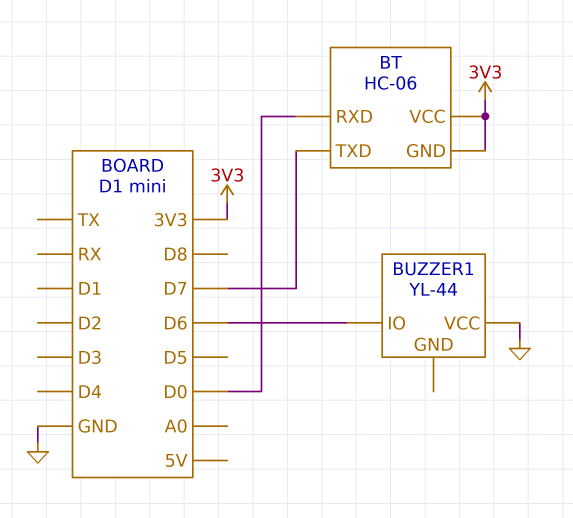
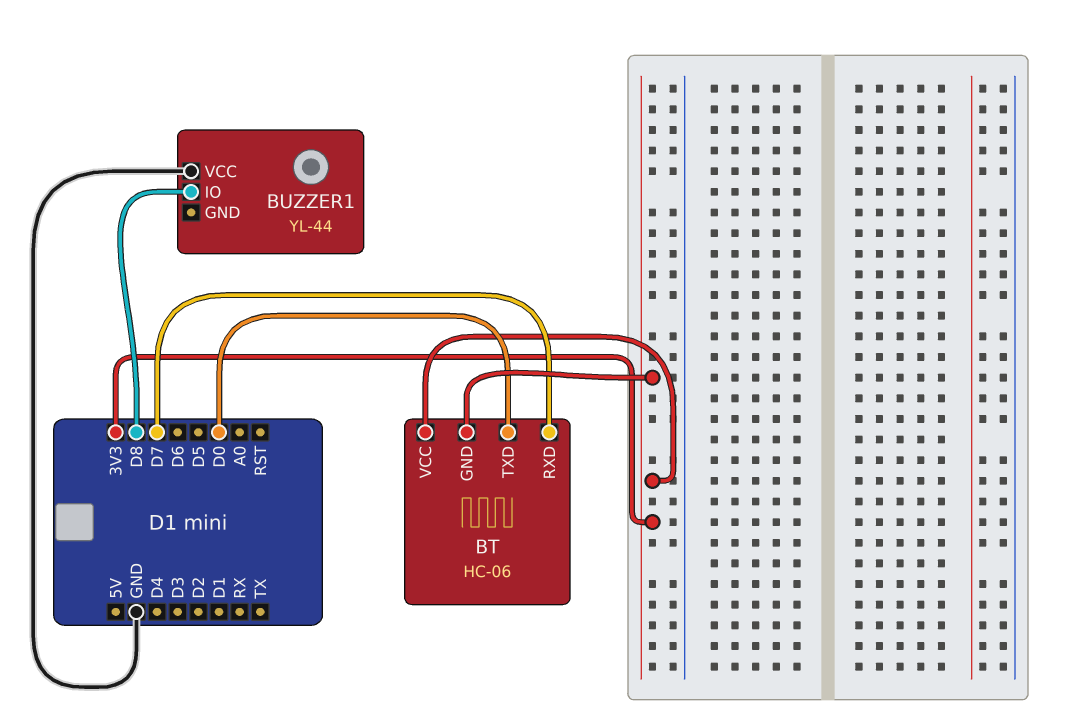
BT pin RXD: D0 -> D7
BT pin TXD: D7 -> D0
BUZZER1 pin IO: D6 -> D8

